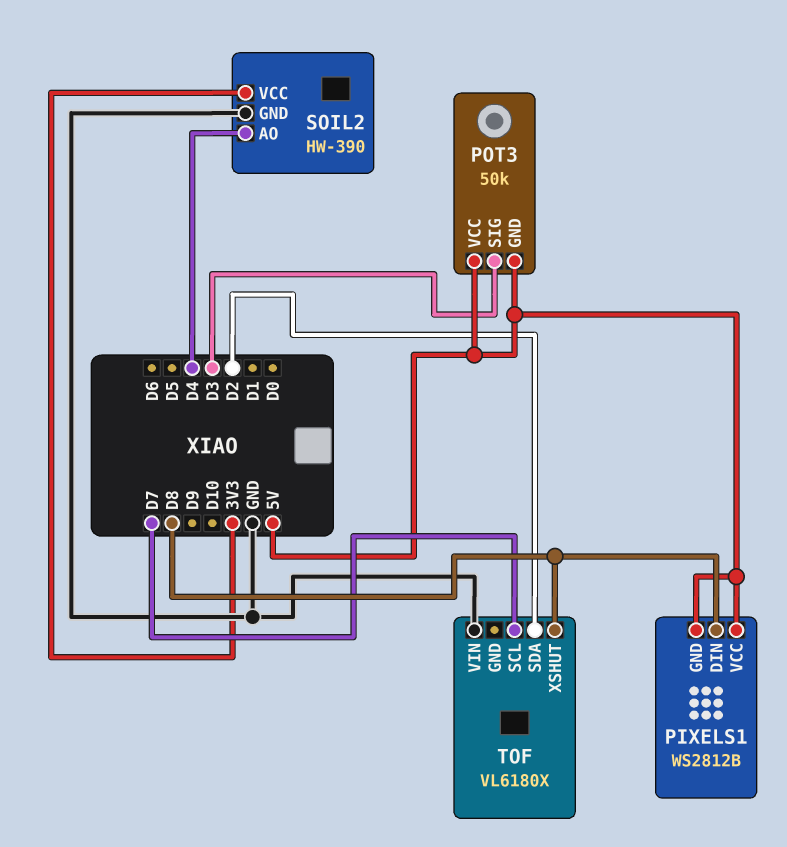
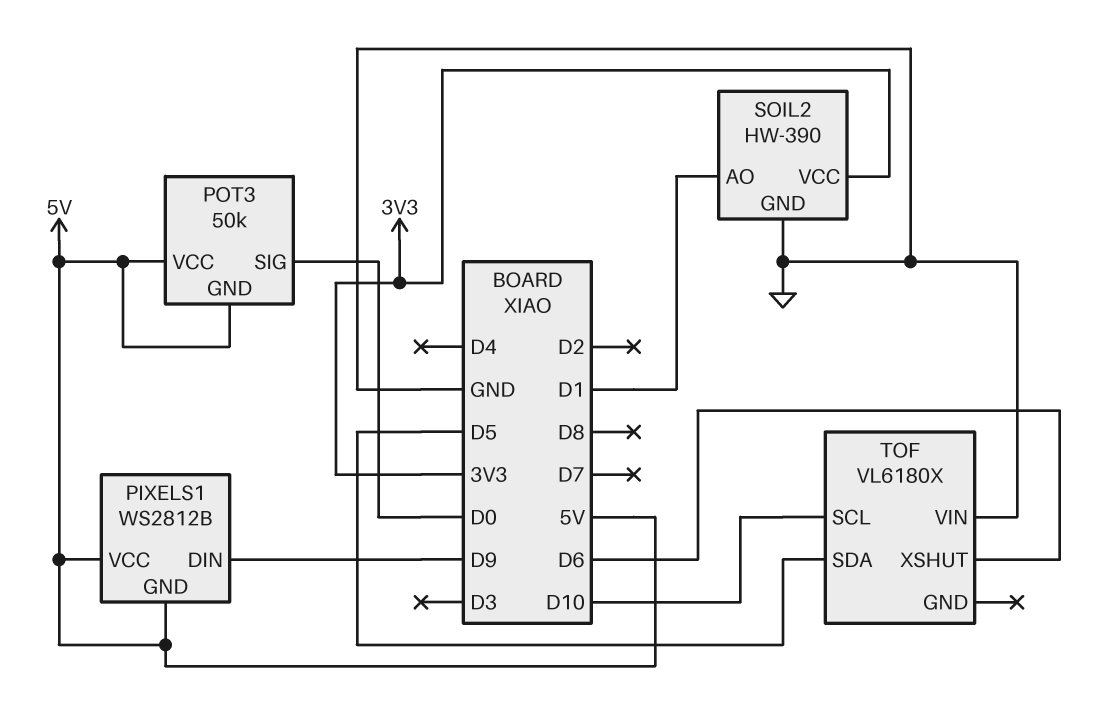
PIXELS1 pin DIN: D8 -> D9
POT3 pin SIG: D3 -> D0
SOIL2 pin AO: D4 -> D1
TOF pin SCL: D7 -> D10
TOF pin SDA: D2 -> D5
TOF pin XSHUT: D8 -> D6

